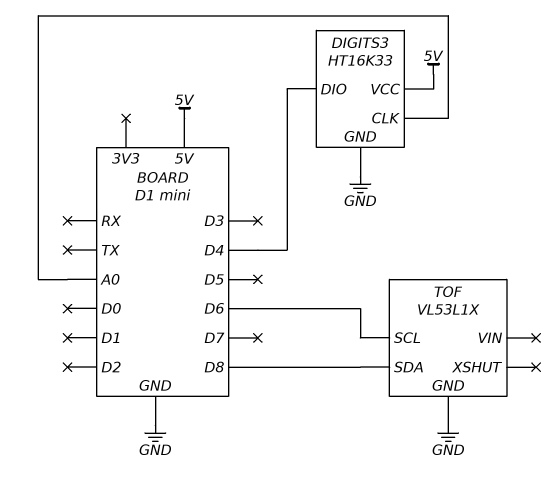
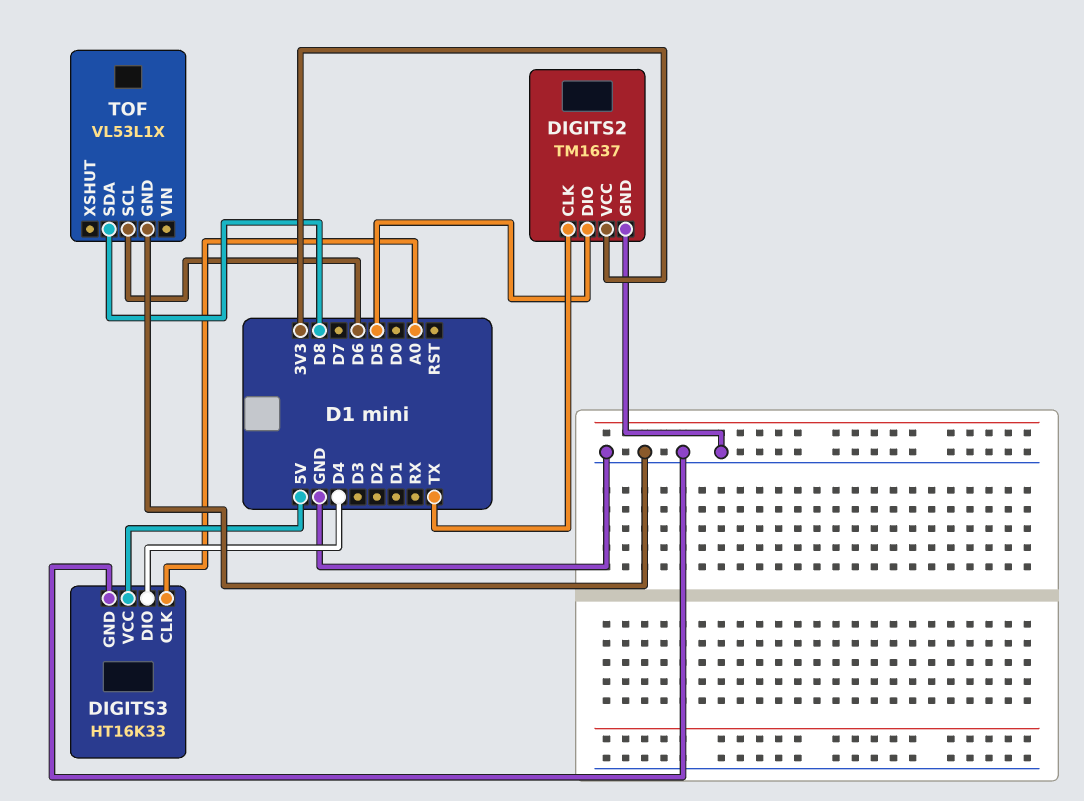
DIGITS2: none -> TM1637
DIGITS2 pin CLK: none -> TX
DIGITS2 pin DIO: none -> D5
DIGITS2 pin GND: none -> GND
DIGITS2 pin VCC: none -> 3V3

